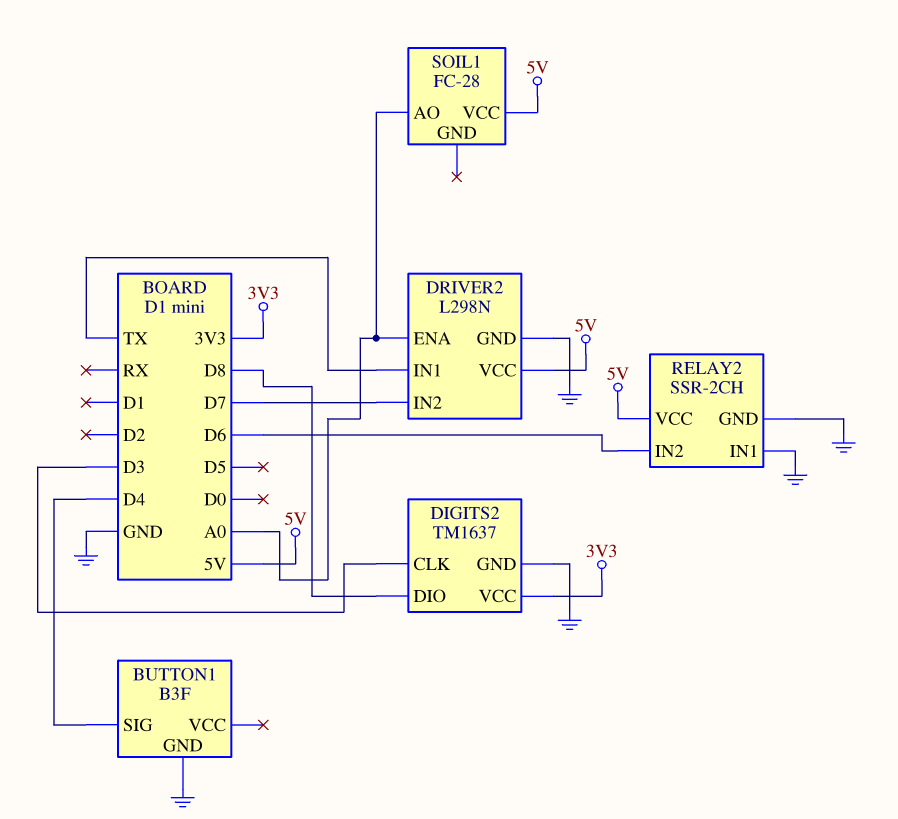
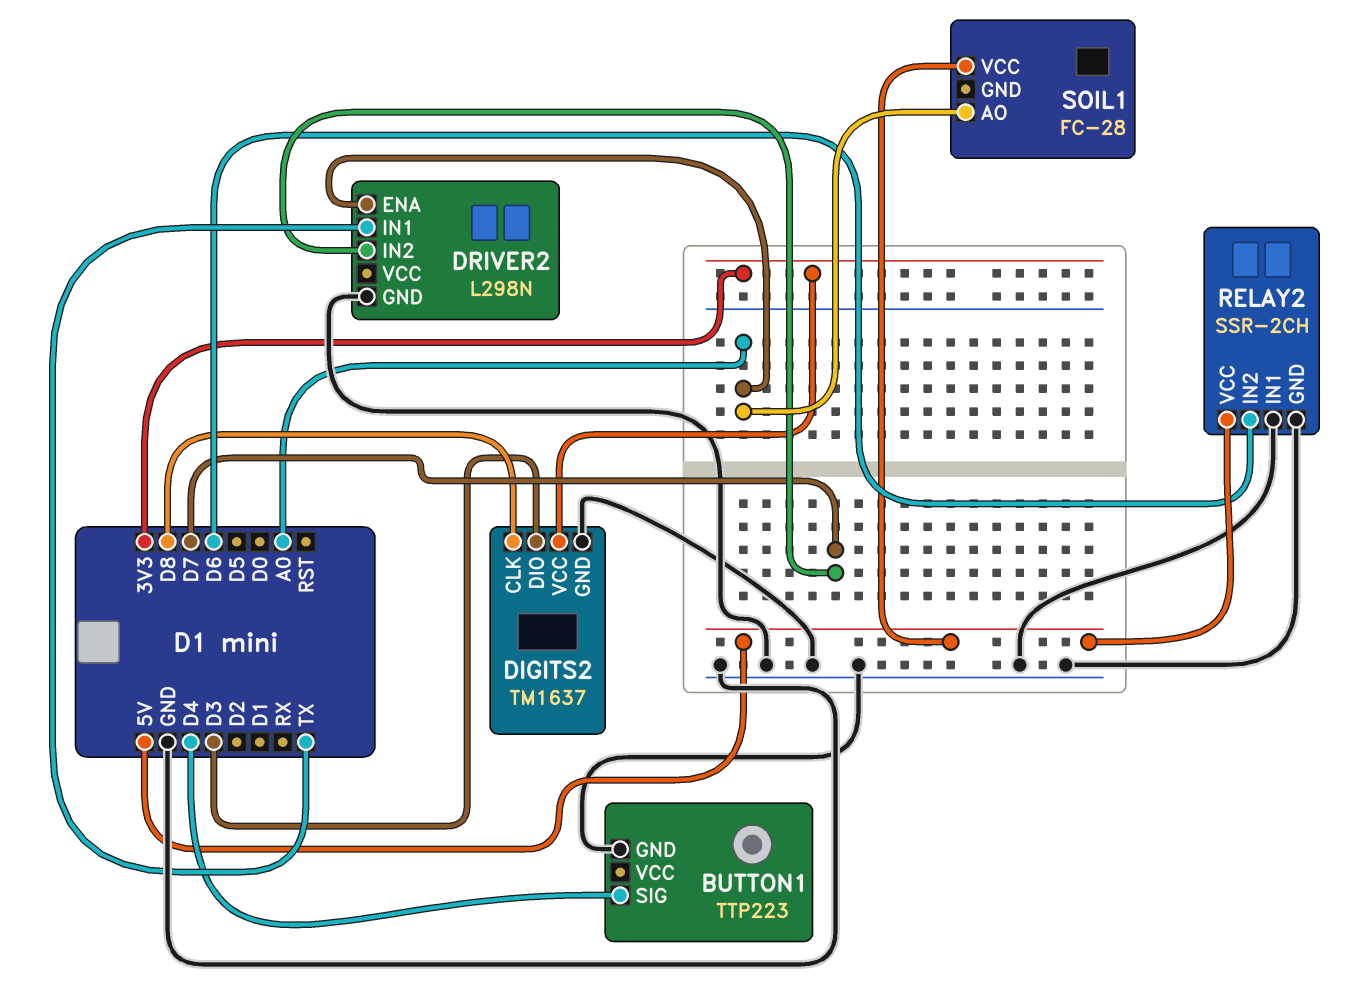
BUTTON1: B3F -> TTP223
DIGITS2 pin CLK: D3 -> D8
DIGITS2 pin DIO: D8 -> D3
DRIVER2 pin VCC: 5V -> none

